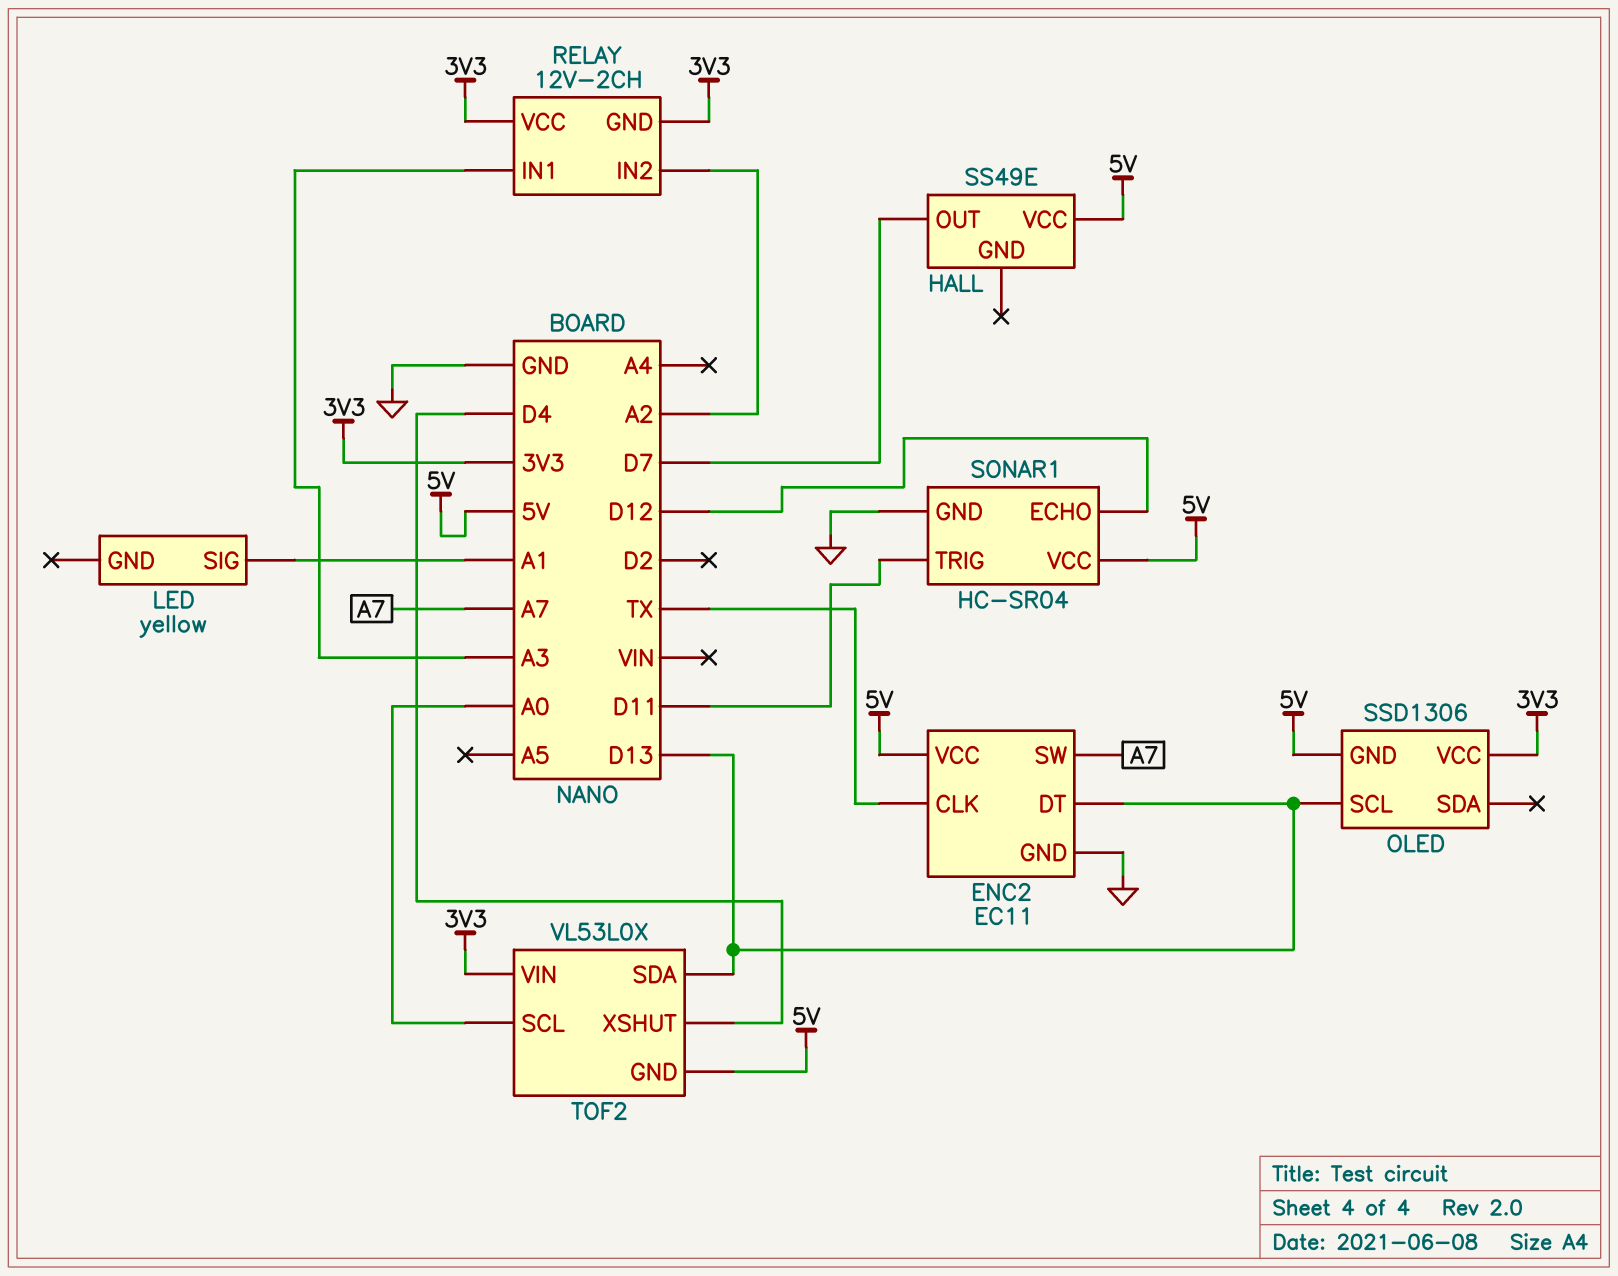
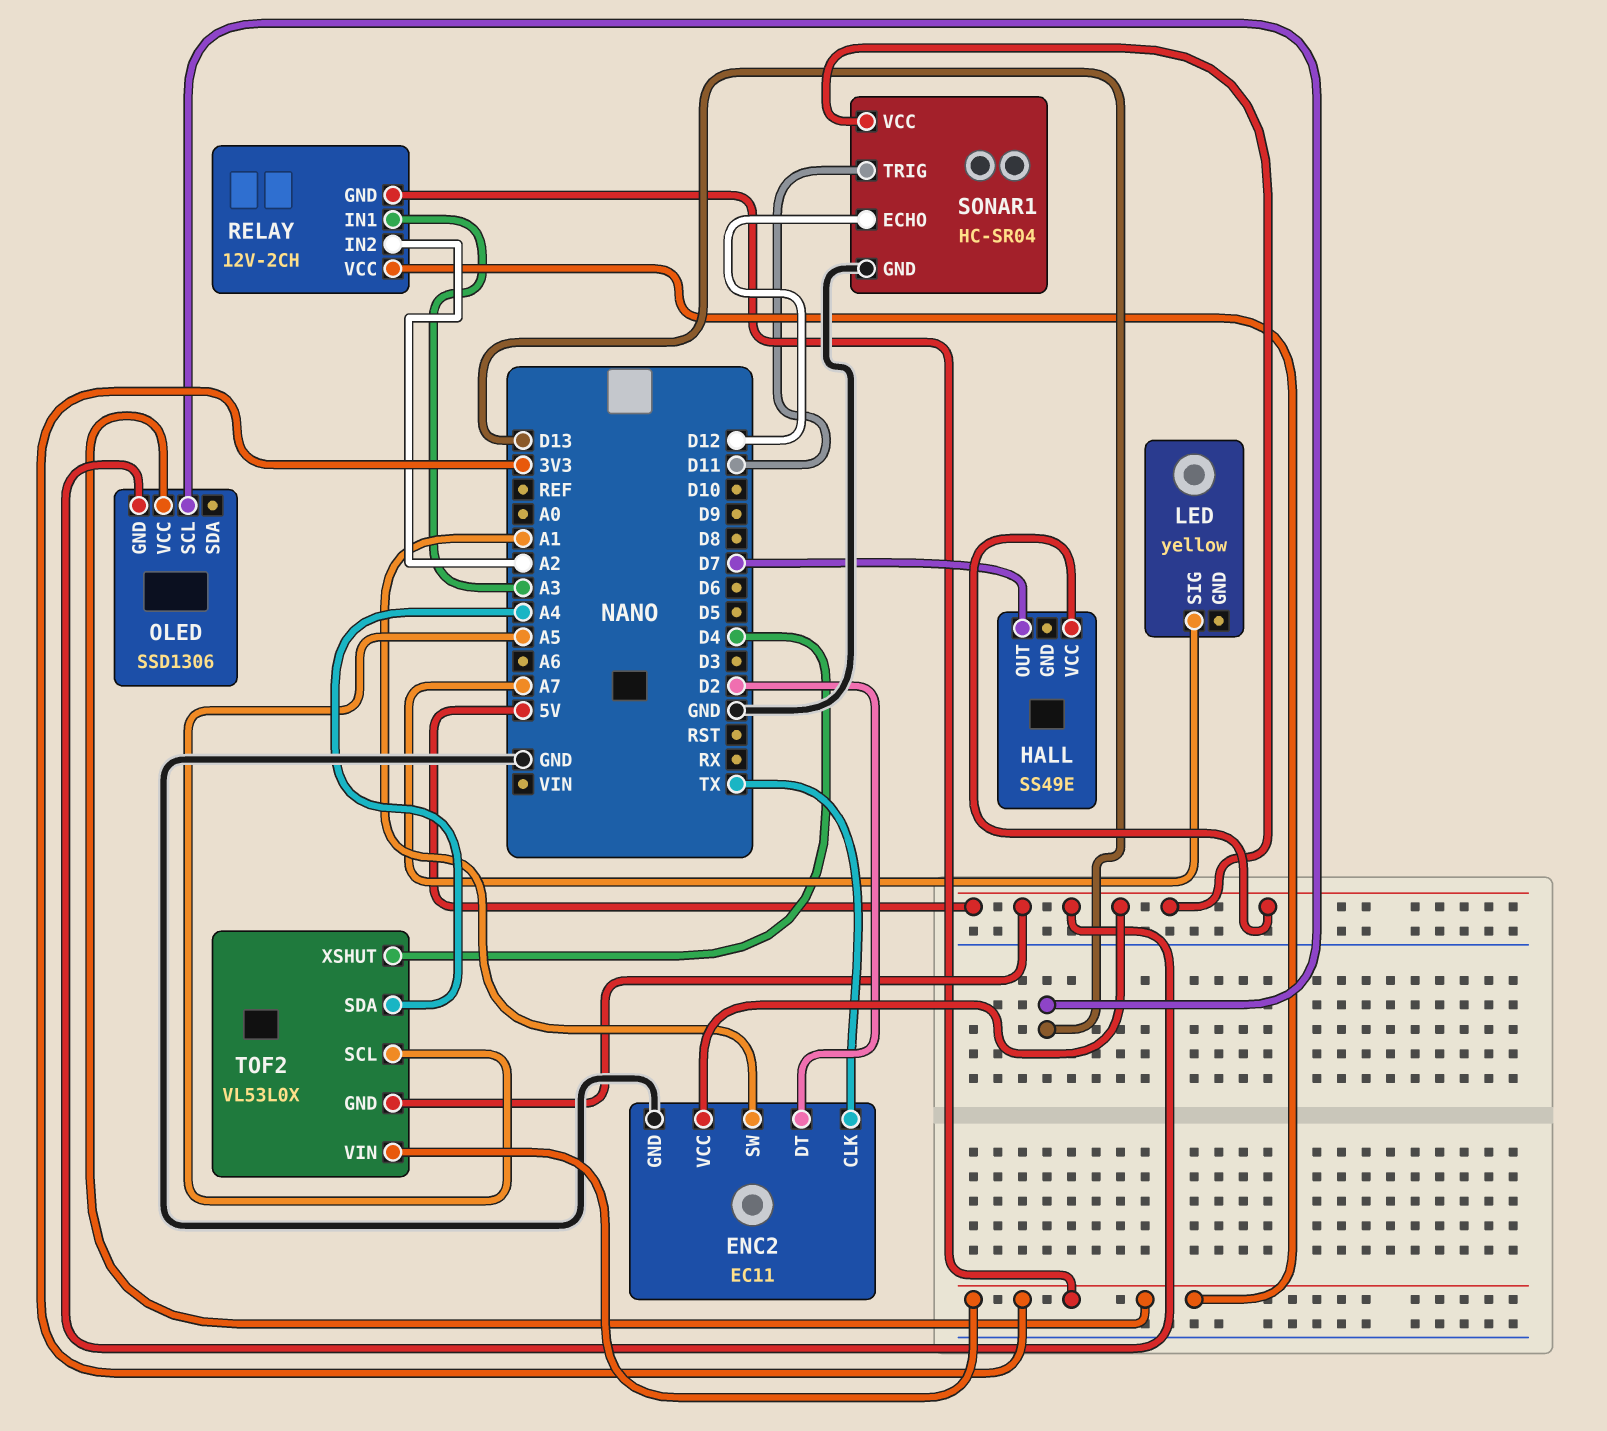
ENC2 pin DT: D13 -> D2
ENC2 pin SW: A7 -> A1
LED pin SIG: A1 -> A7
TOF2 pin SCL: A0 -> A5
TOF2 pin SDA: D13 -> A4

